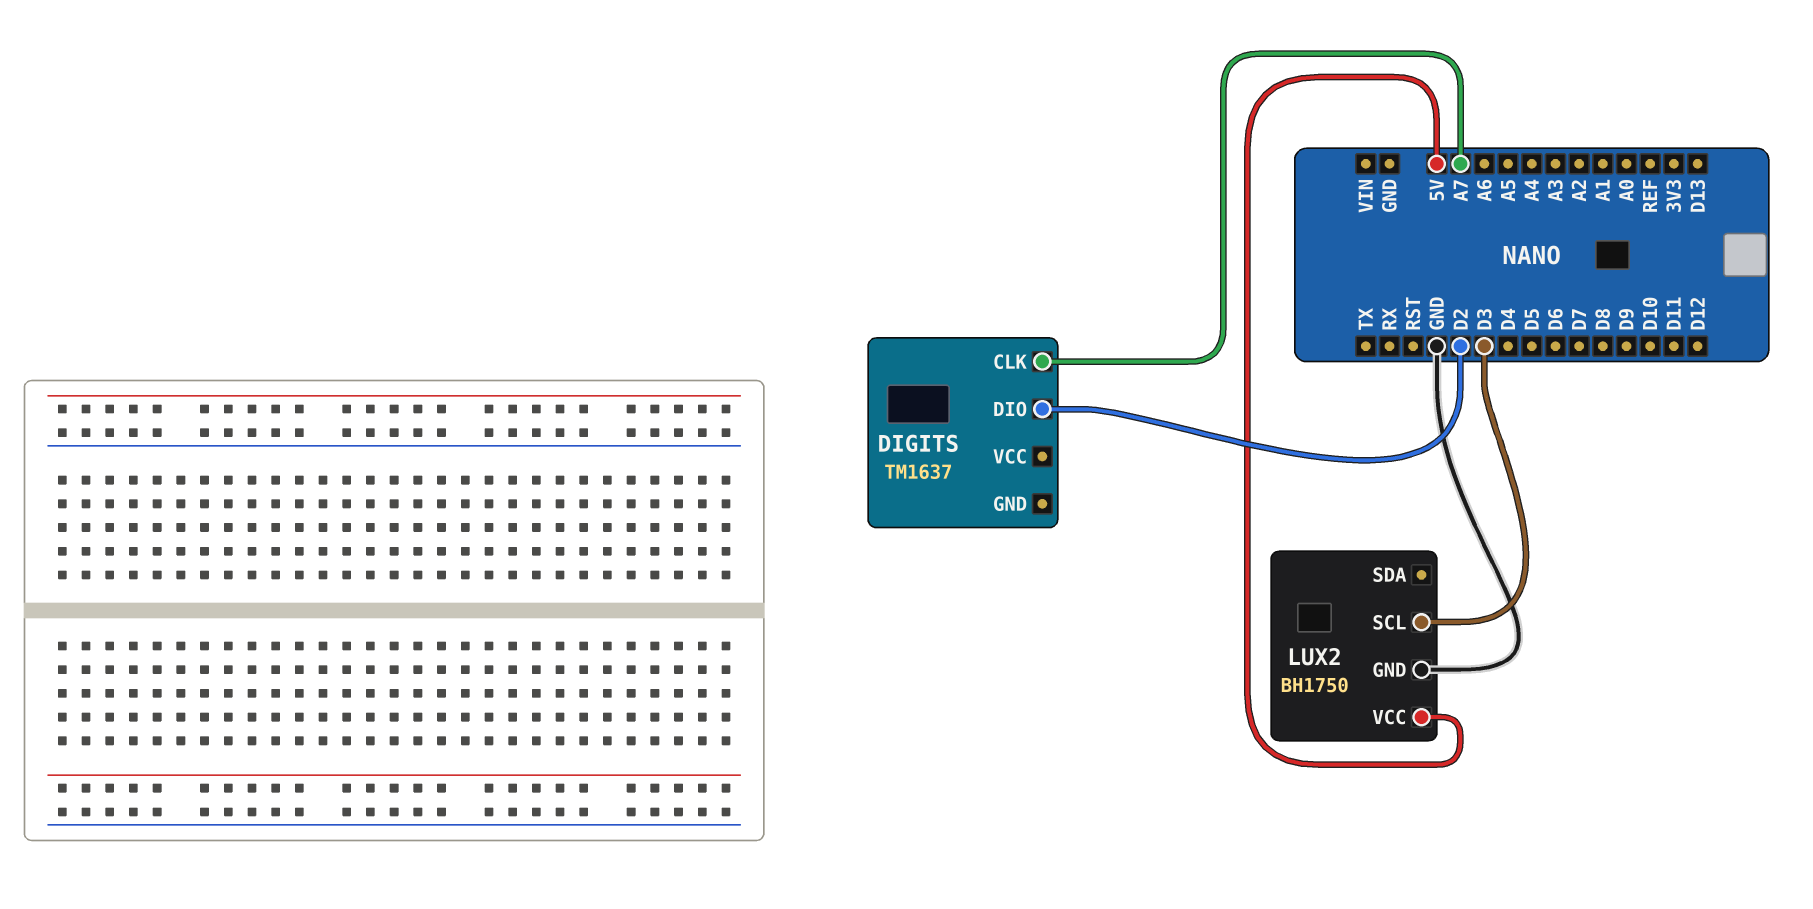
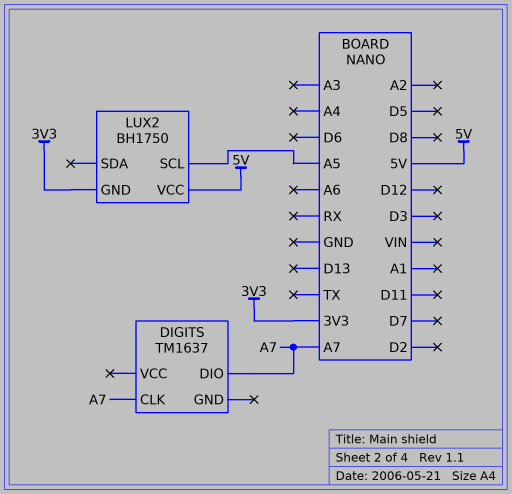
DIGITS pin DIO: D2 -> A7
LUX2 pin GND: GND -> 3V3
LUX2 pin SCL: D3 -> A5

